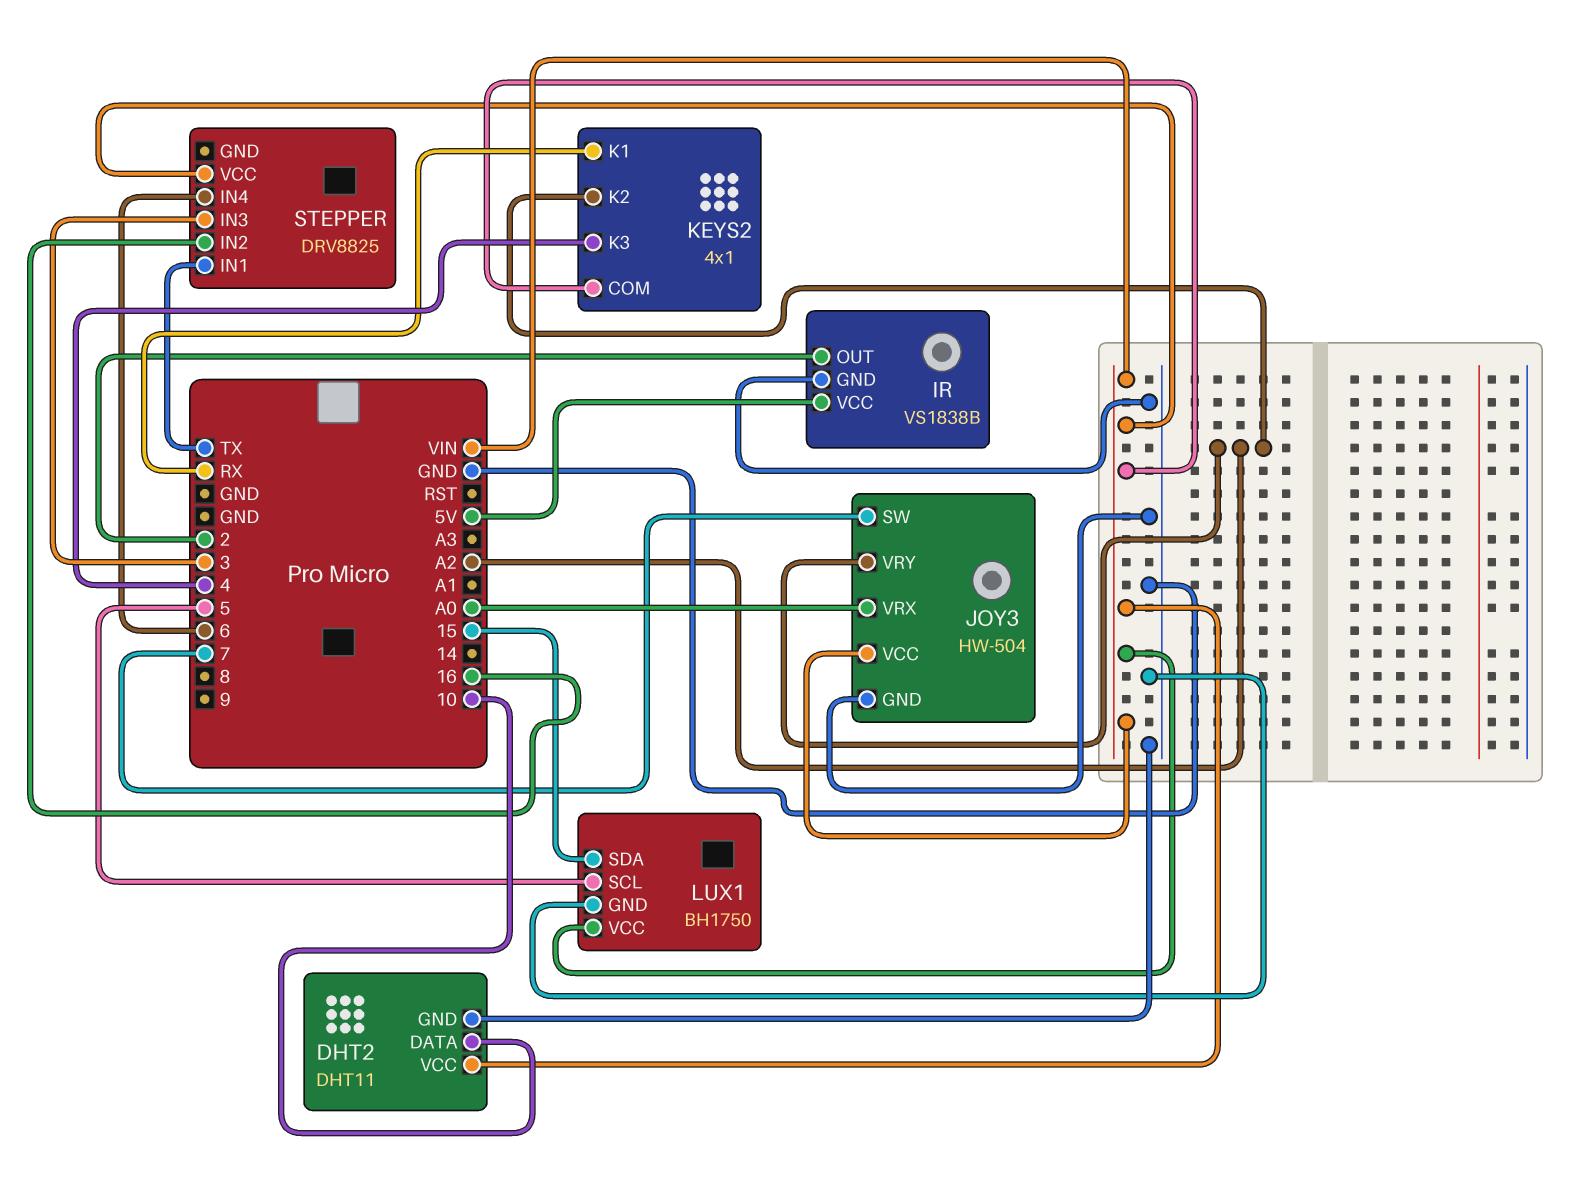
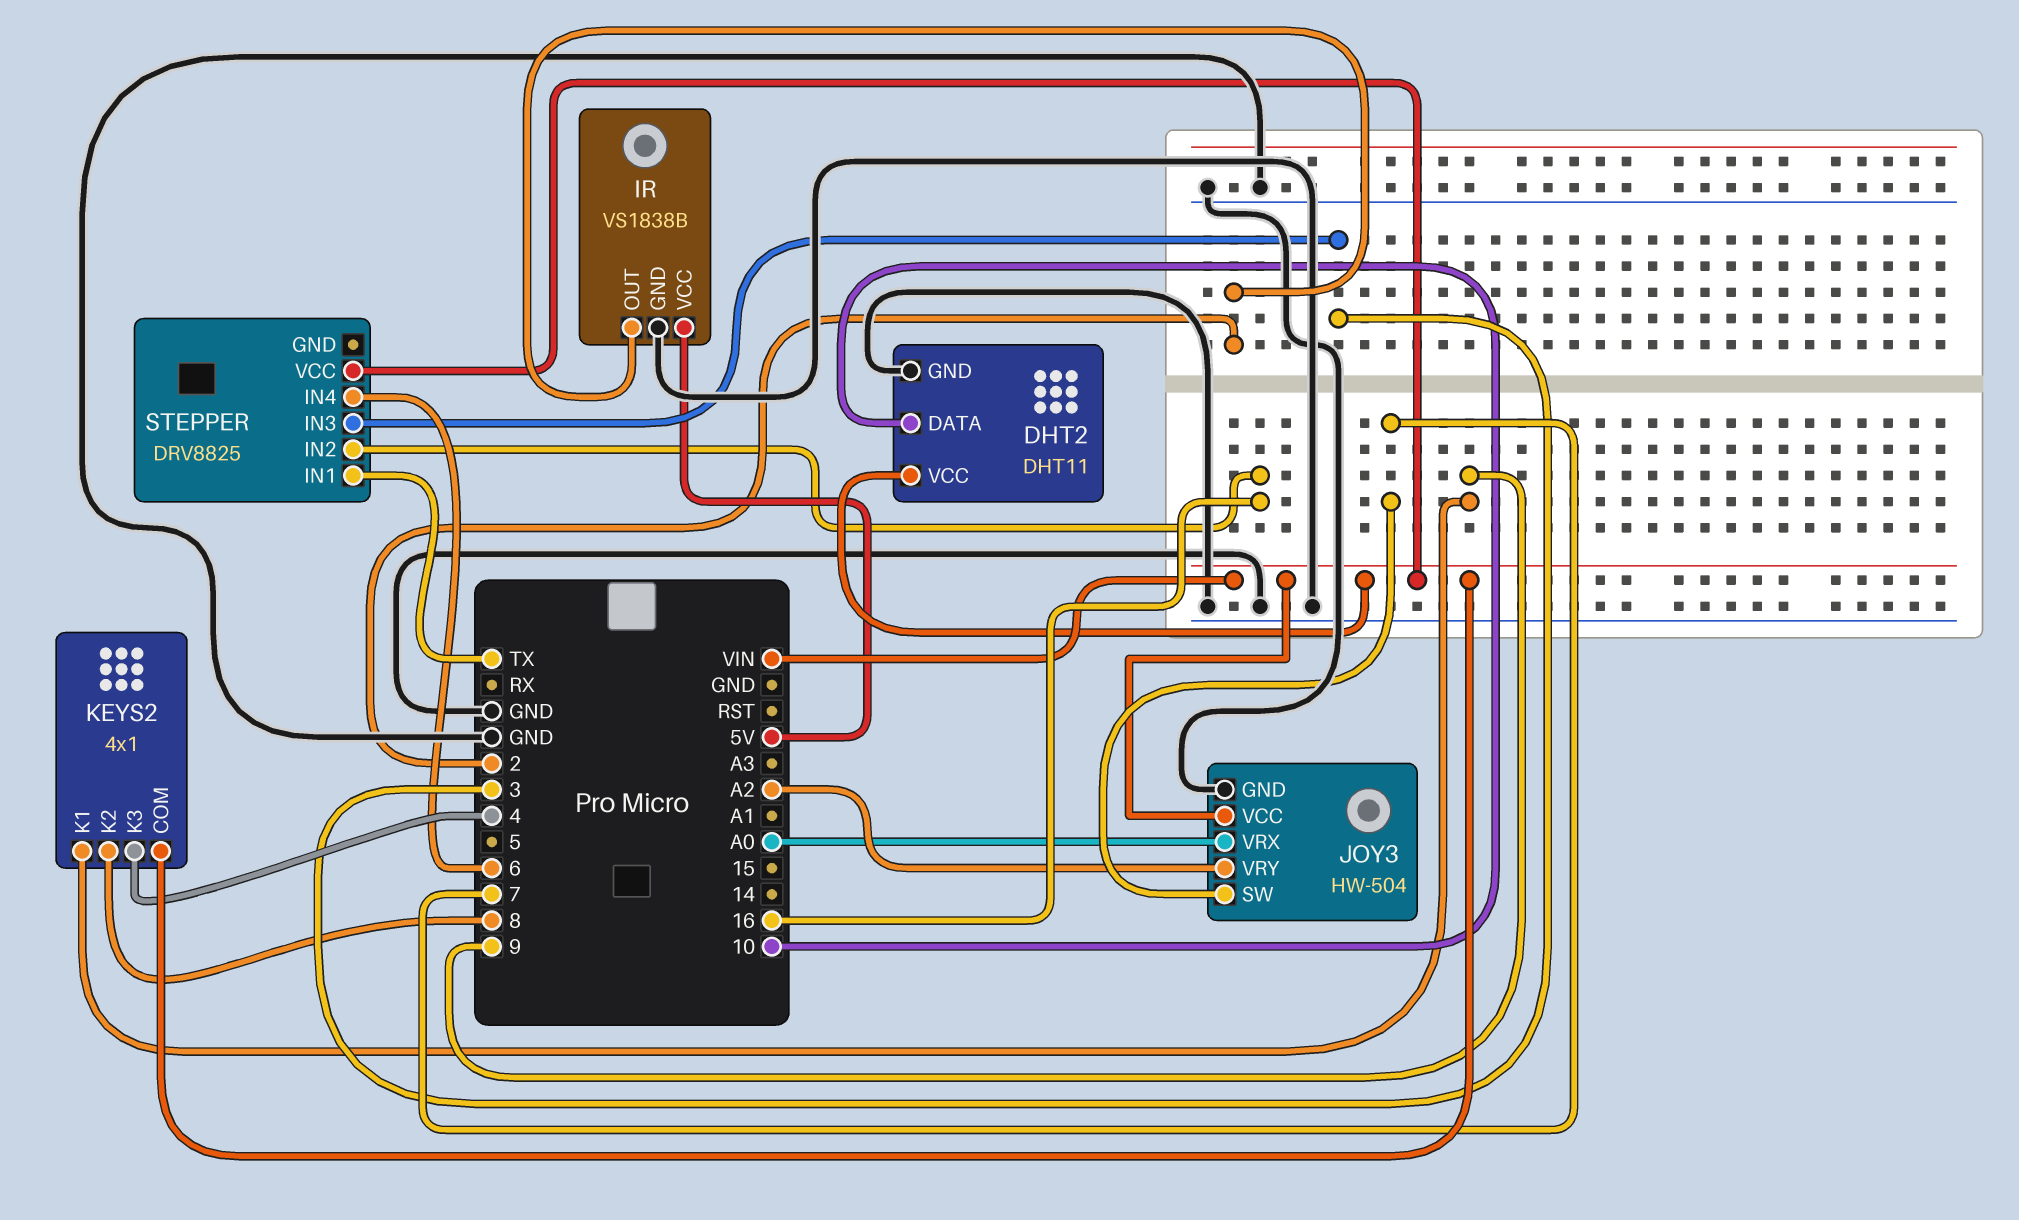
KEYS2 pin K1: RX -> 9
KEYS2 pin K2: A2 -> 8
LUX1: BH1750 -> none
LUX1 pin GND: GND -> none
LUX1 pin SCL: 5 -> none
LUX1 pin SDA: 15 -> none
LUX1 pin VCC: VIN -> none

